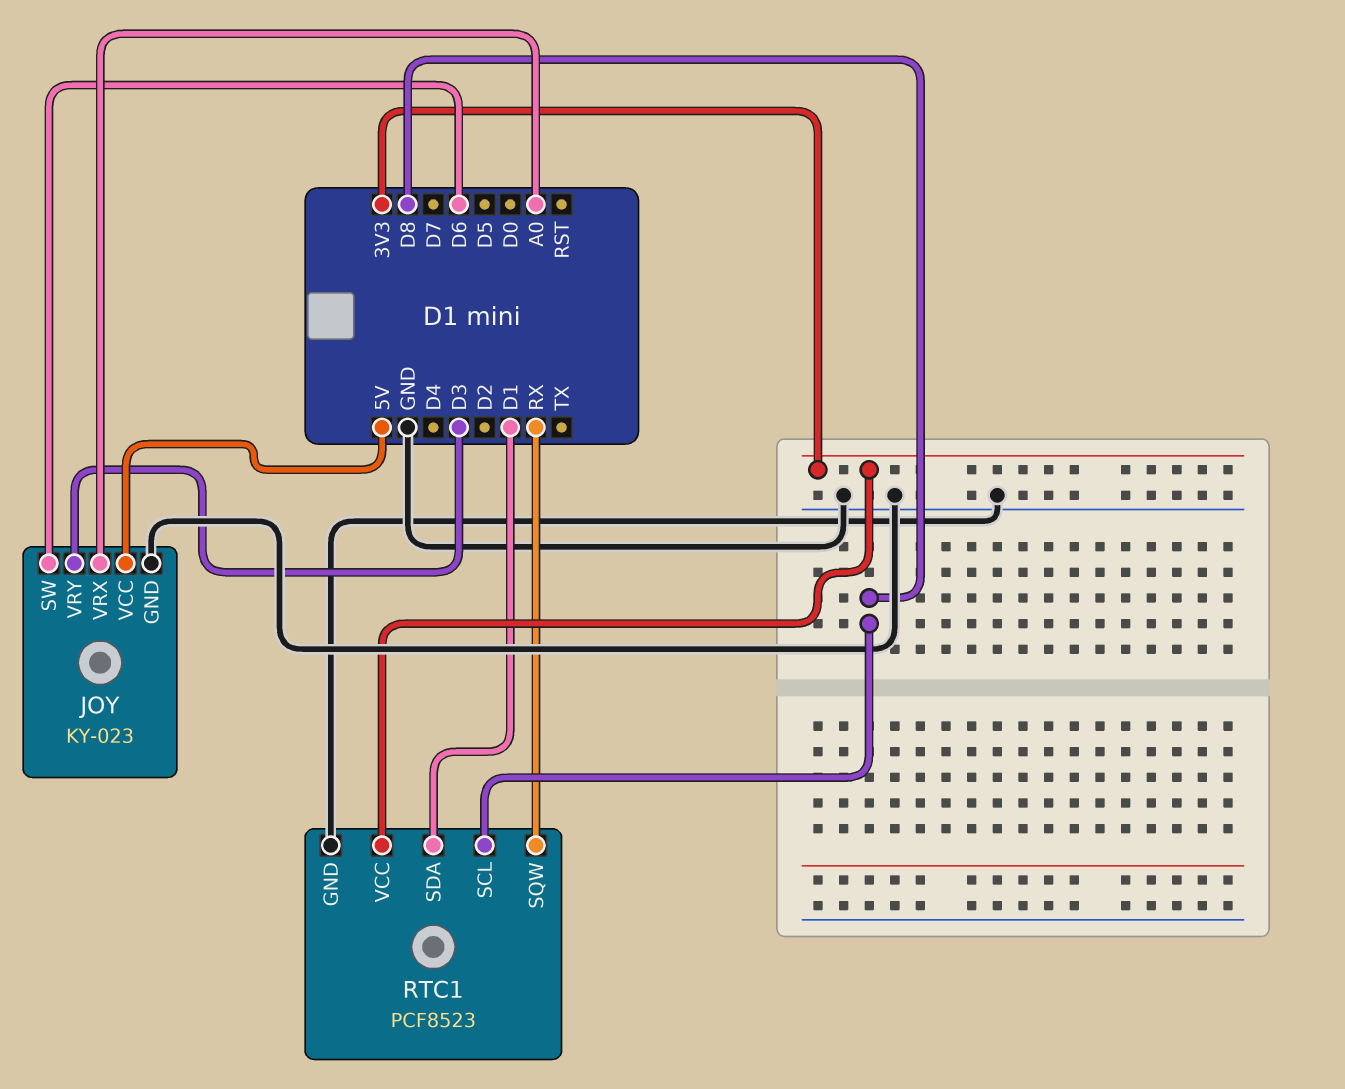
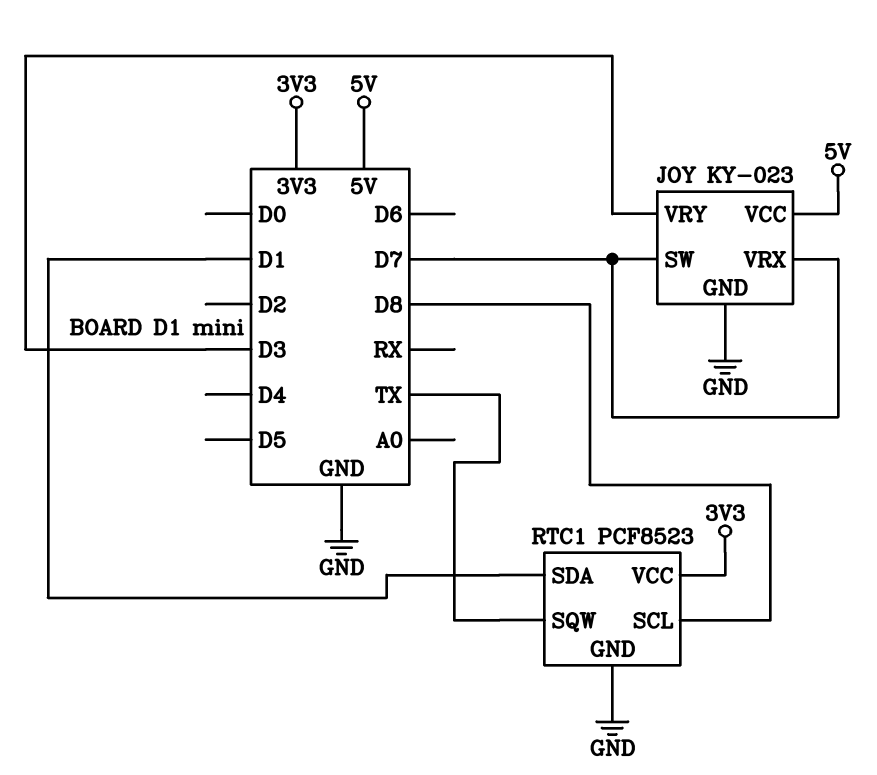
JOY pin SW: D6 -> D7
JOY pin VRX: A0 -> D7
RTC1 pin SQW: RX -> TX

